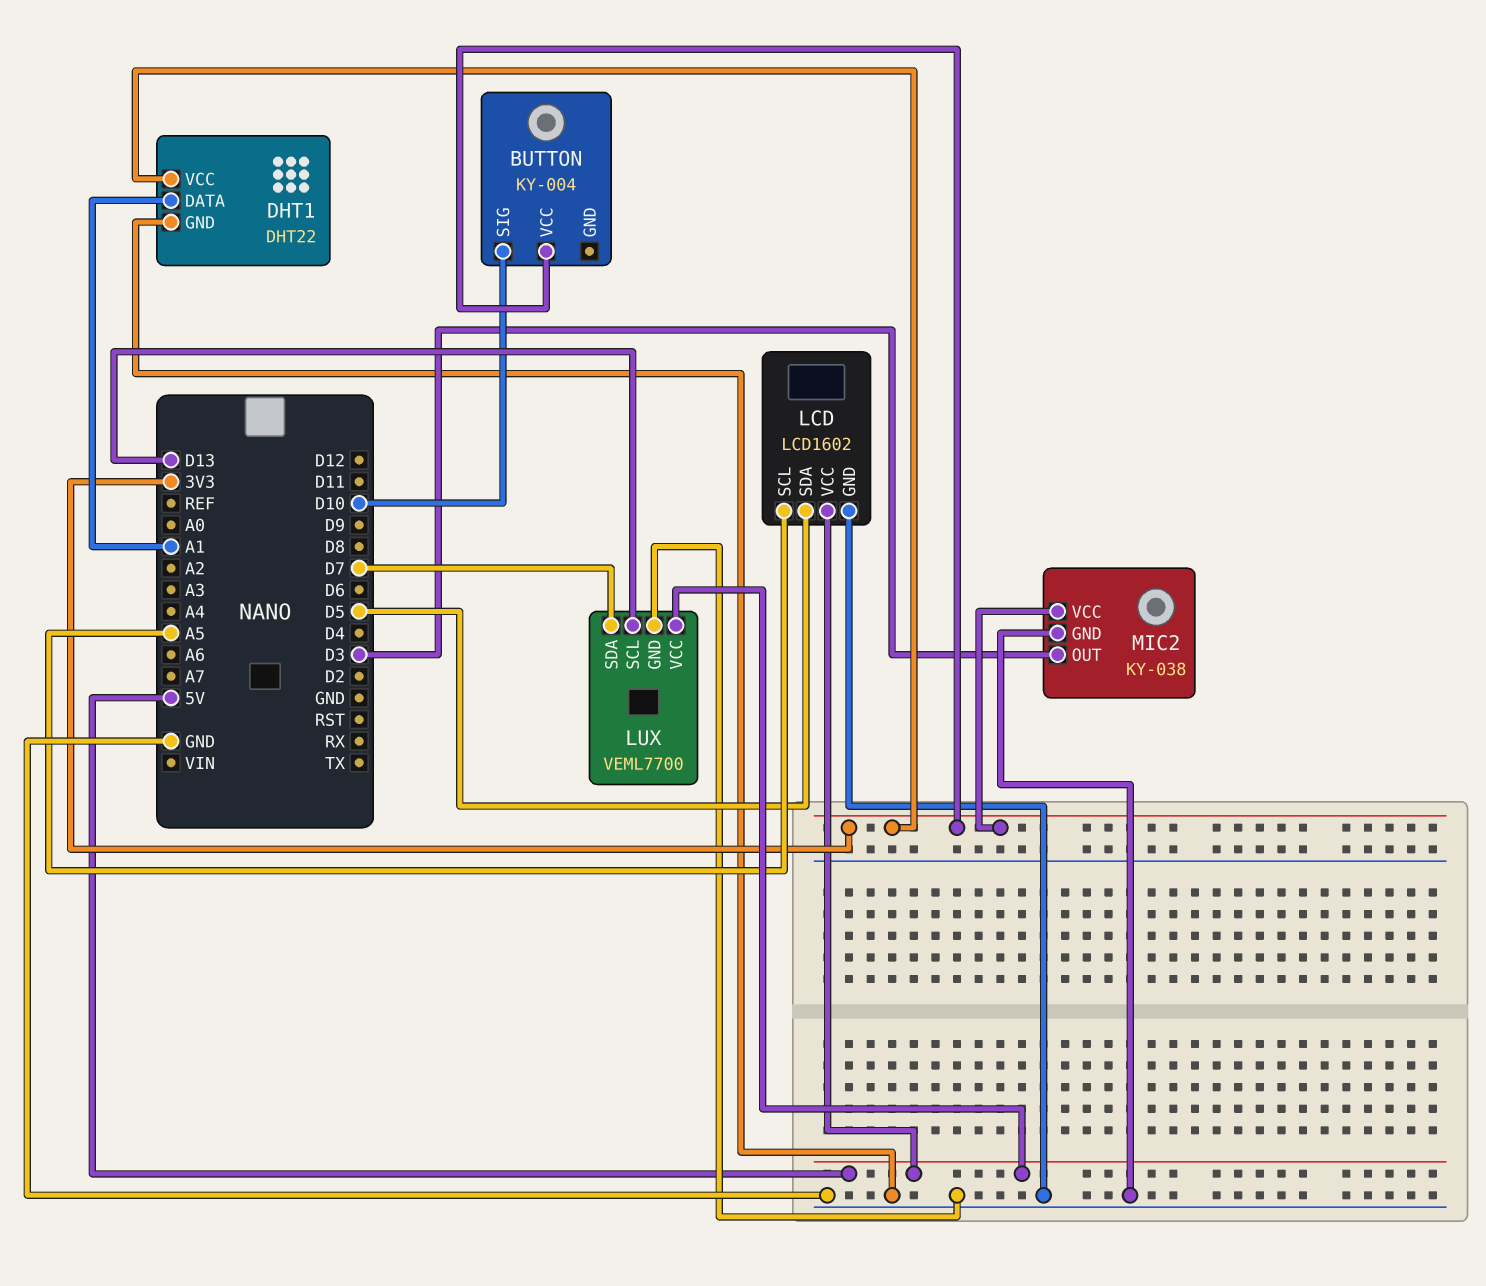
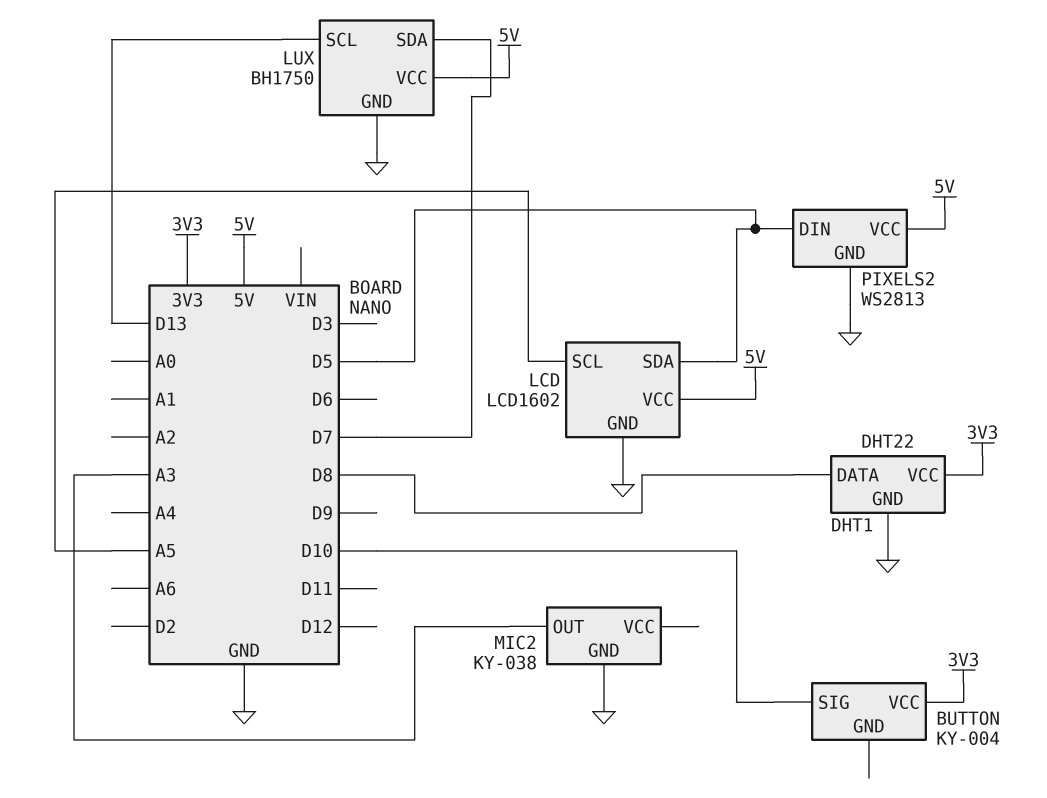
DHT1 pin DATA: A1 -> D8
LUX: VEML7700 -> BH1750
MIC2 pin OUT: D3 -> A3
MIC2 pin VCC: 3V3 -> none
PIXELS2: none -> WS2813
PIXELS2 pin DIN: none -> D5
PIXELS2 pin GND: none -> GND
PIXELS2 pin VCC: none -> 5V

